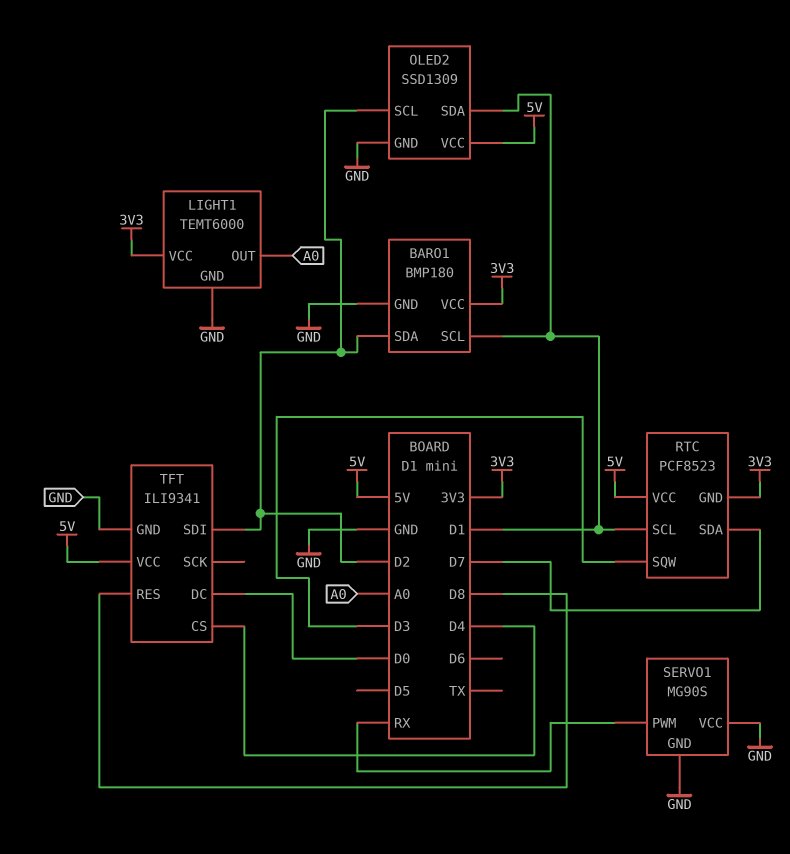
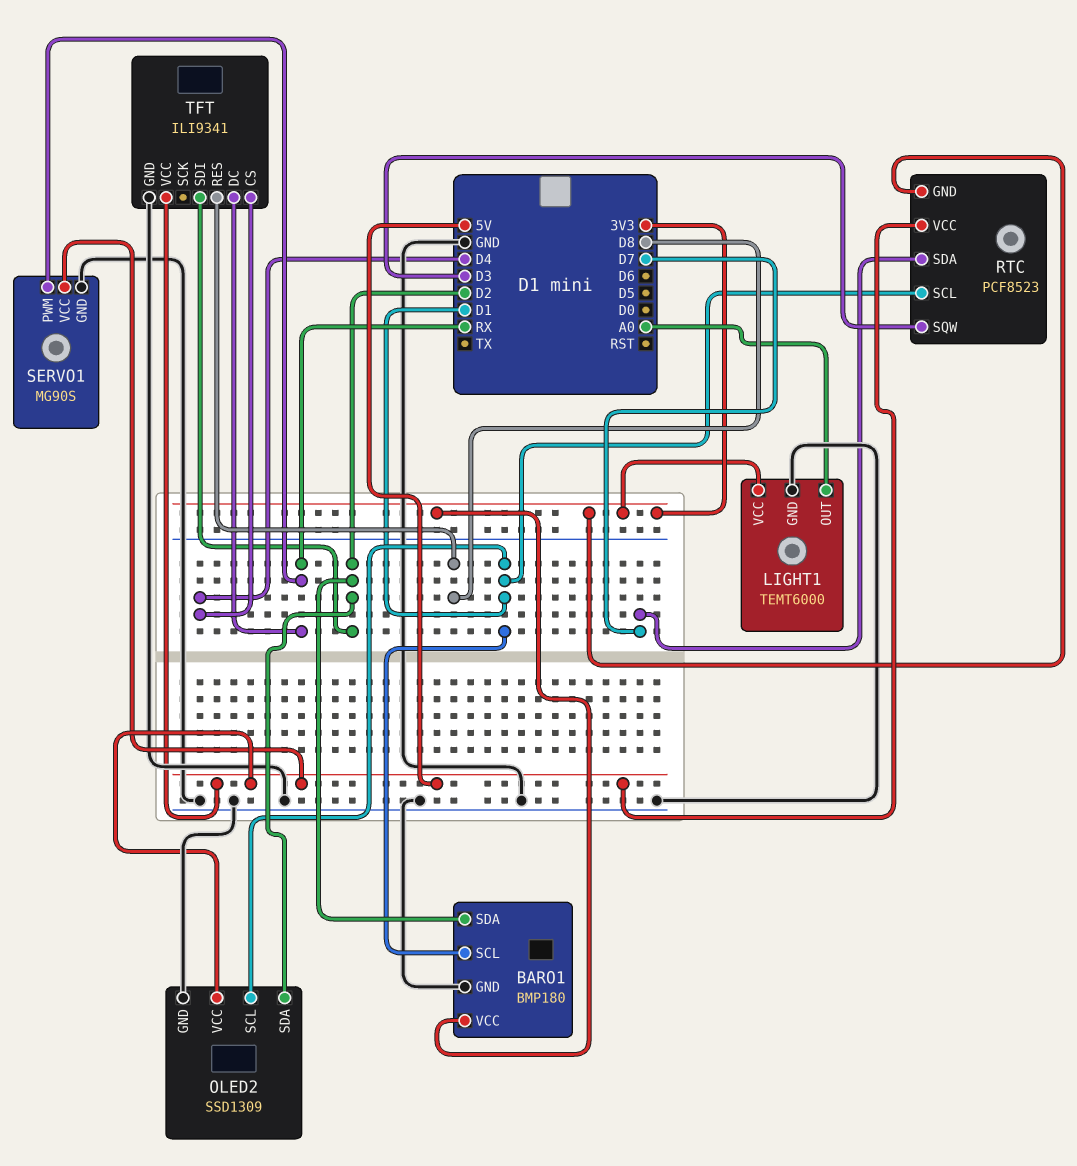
OLED2 pin SCL: D2 -> D1
OLED2 pin SDA: D1 -> D2
SERVO1 pin VCC: GND -> 5V
TFT pin DC: D0 -> RX

